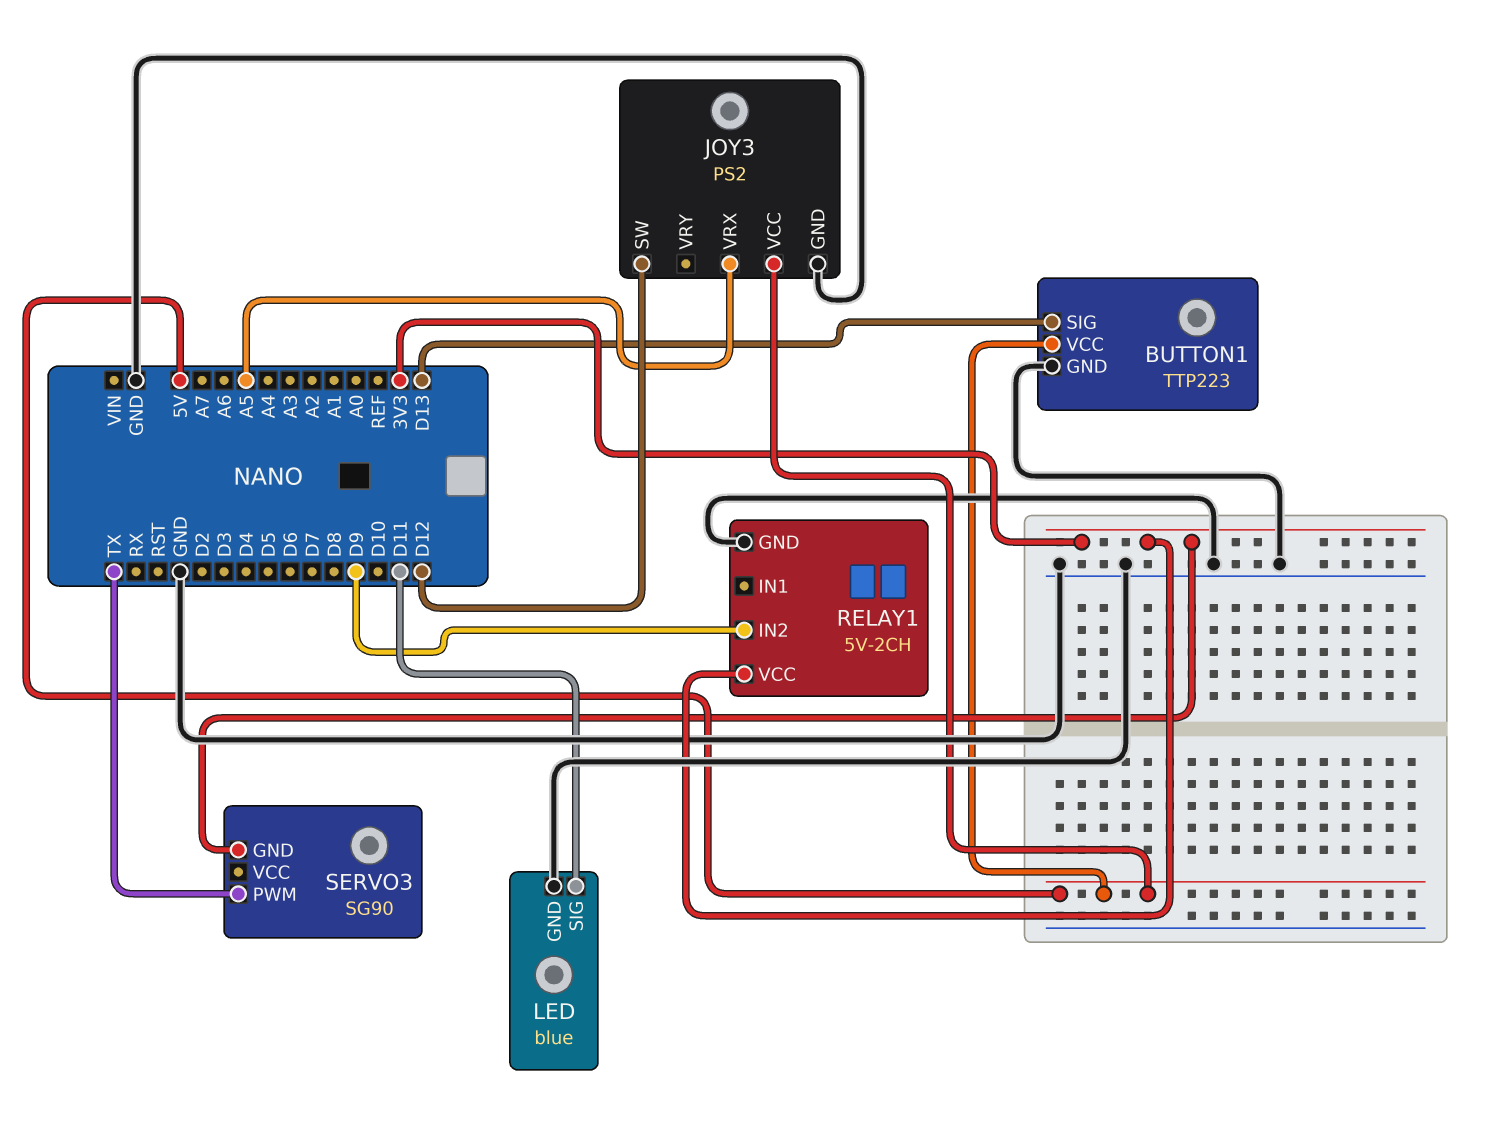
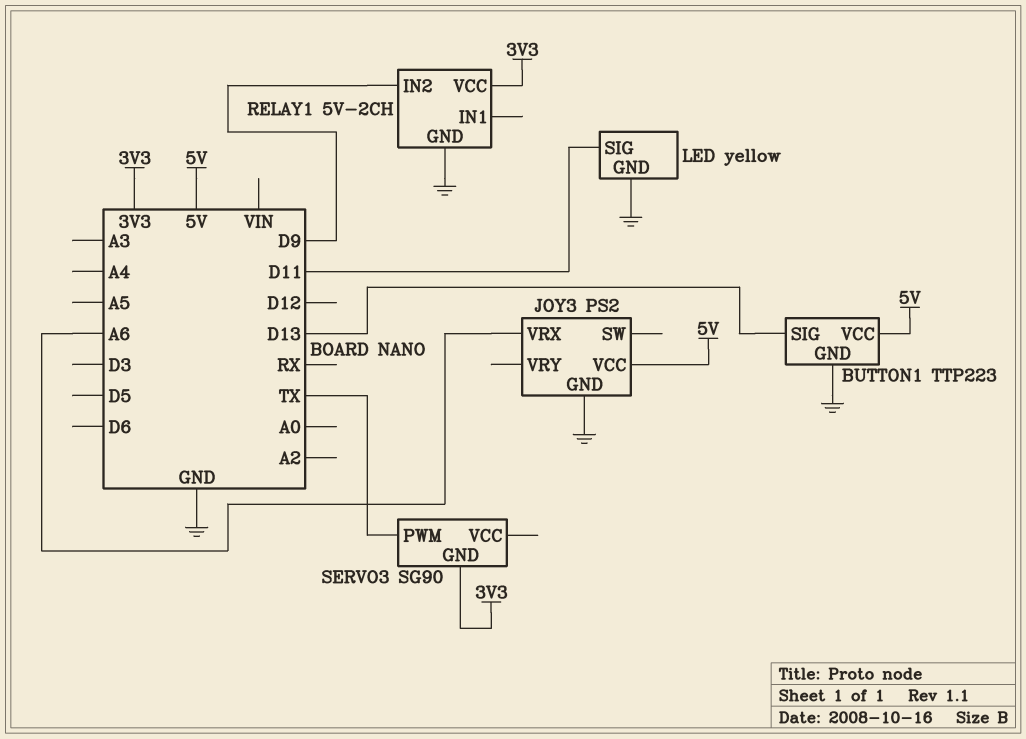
JOY3 pin SW: D12 -> none
JOY3 pin VRX: A5 -> A6
LED: blue -> yellow

